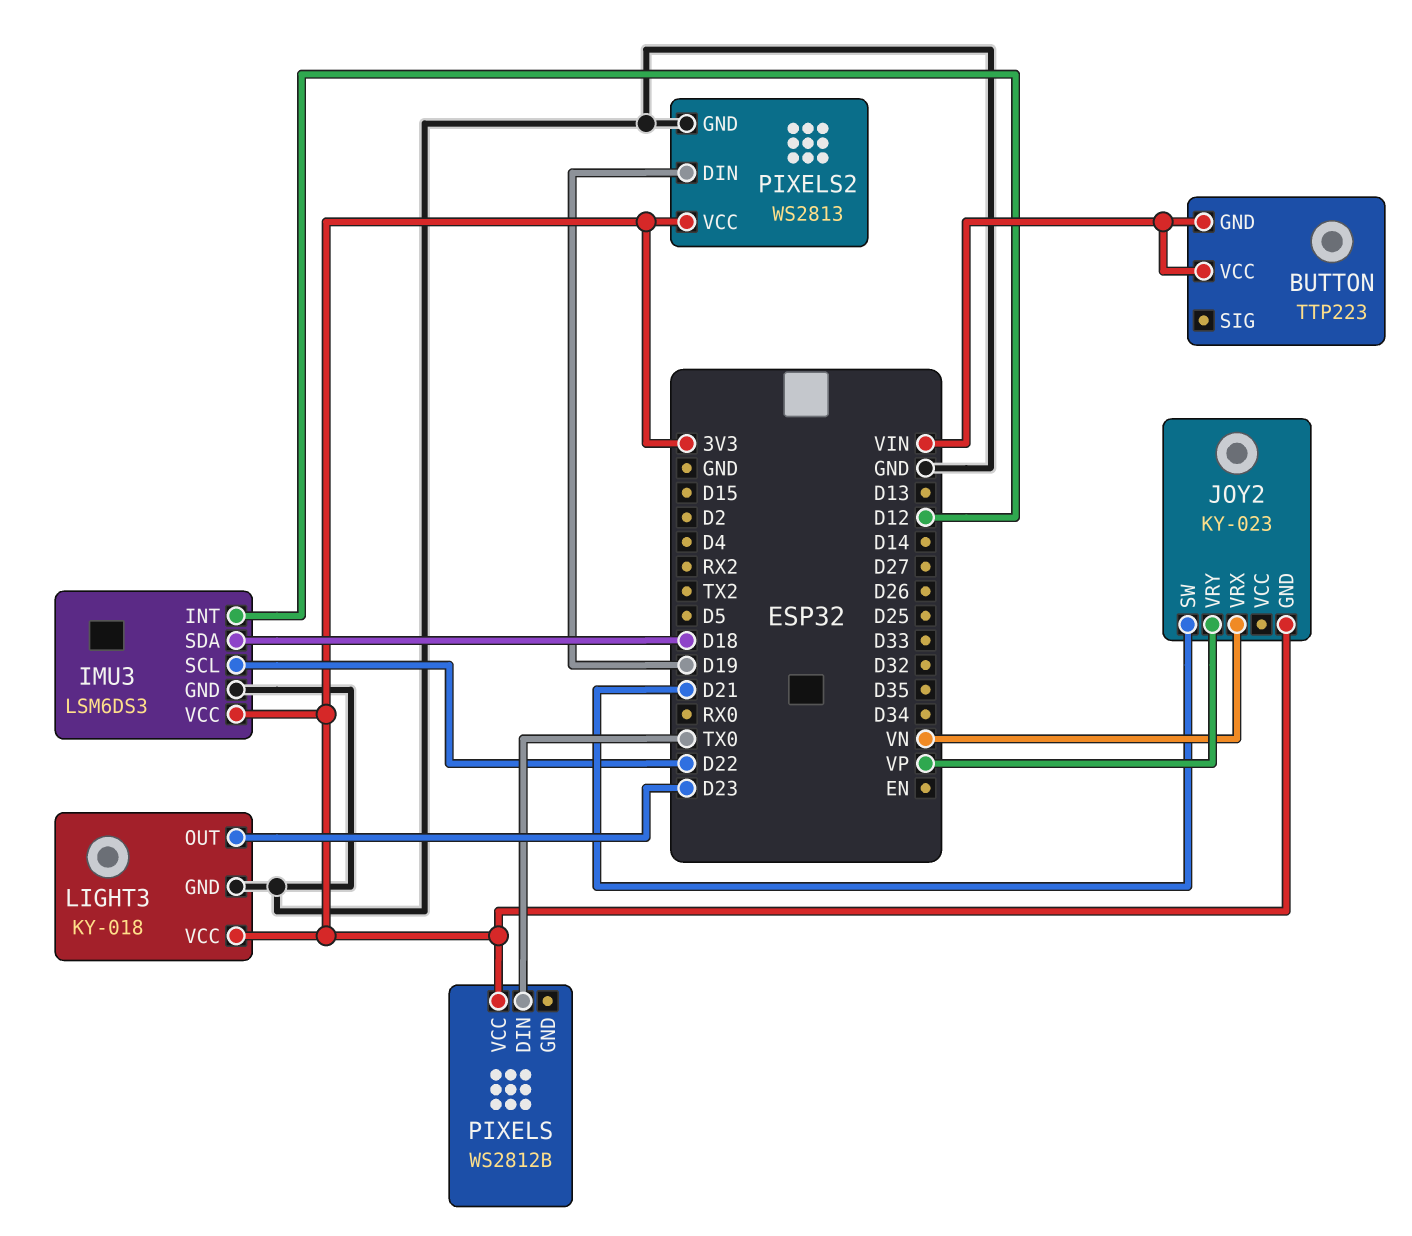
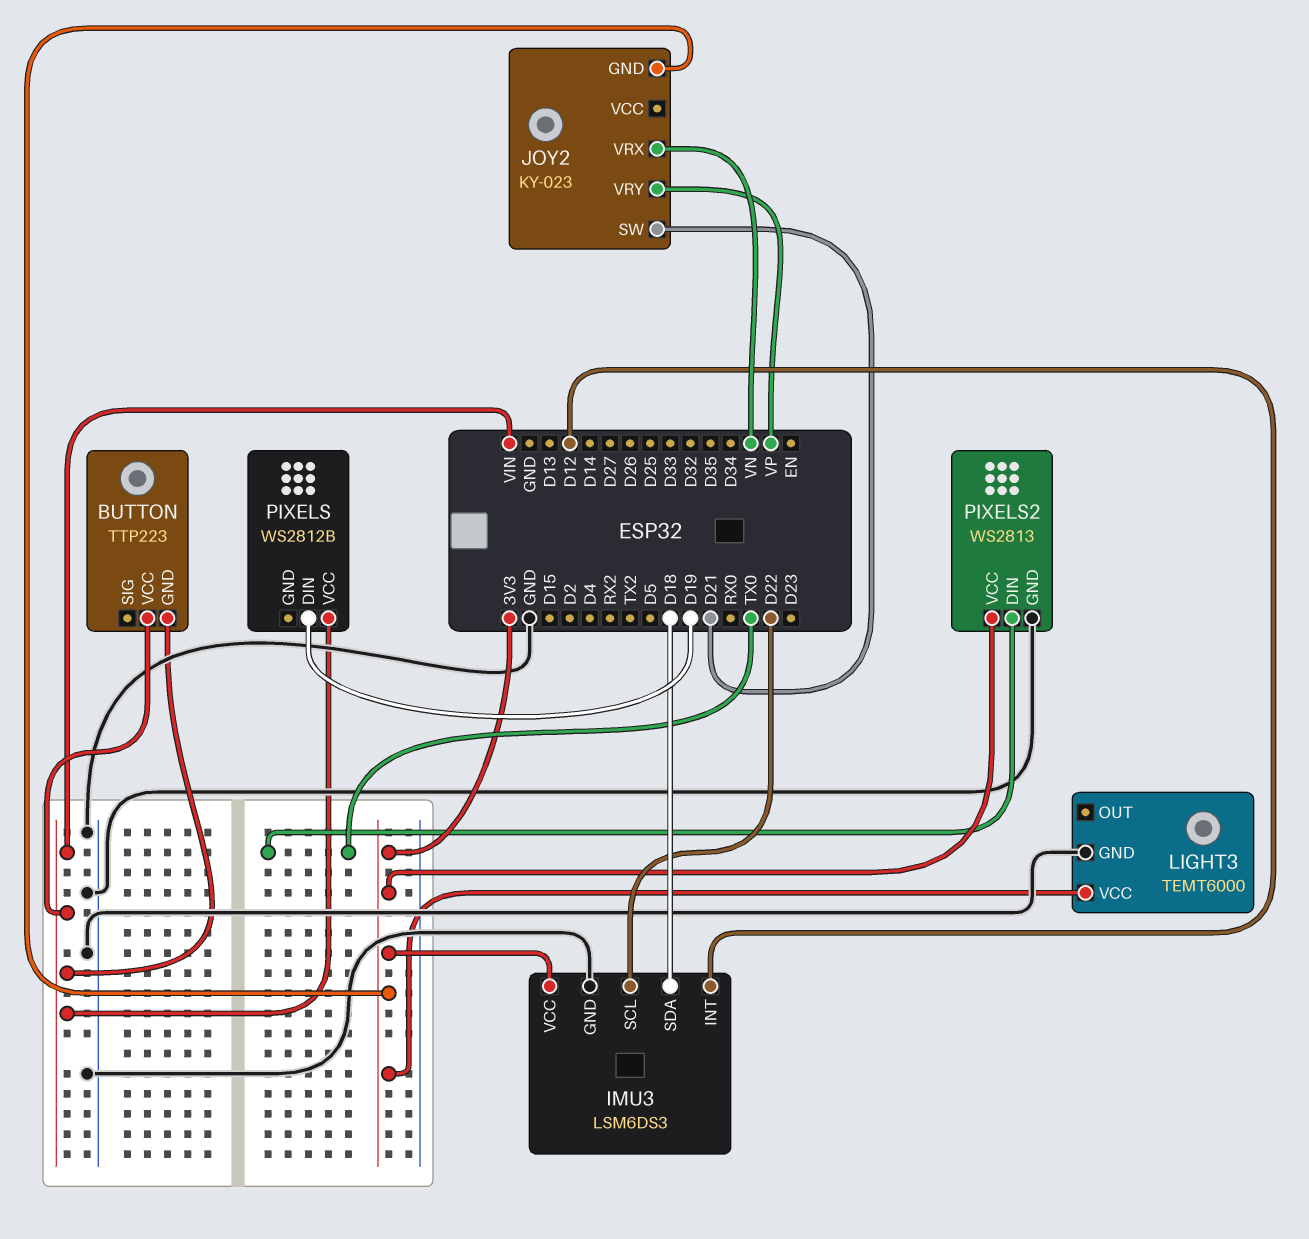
LIGHT3: KY-018 -> TEMT6000
LIGHT3 pin OUT: D23 -> none
PIXELS pin DIN: TX0 -> D19
PIXELS pin VCC: 3V3 -> VIN
PIXELS2 pin DIN: D19 -> TX0

